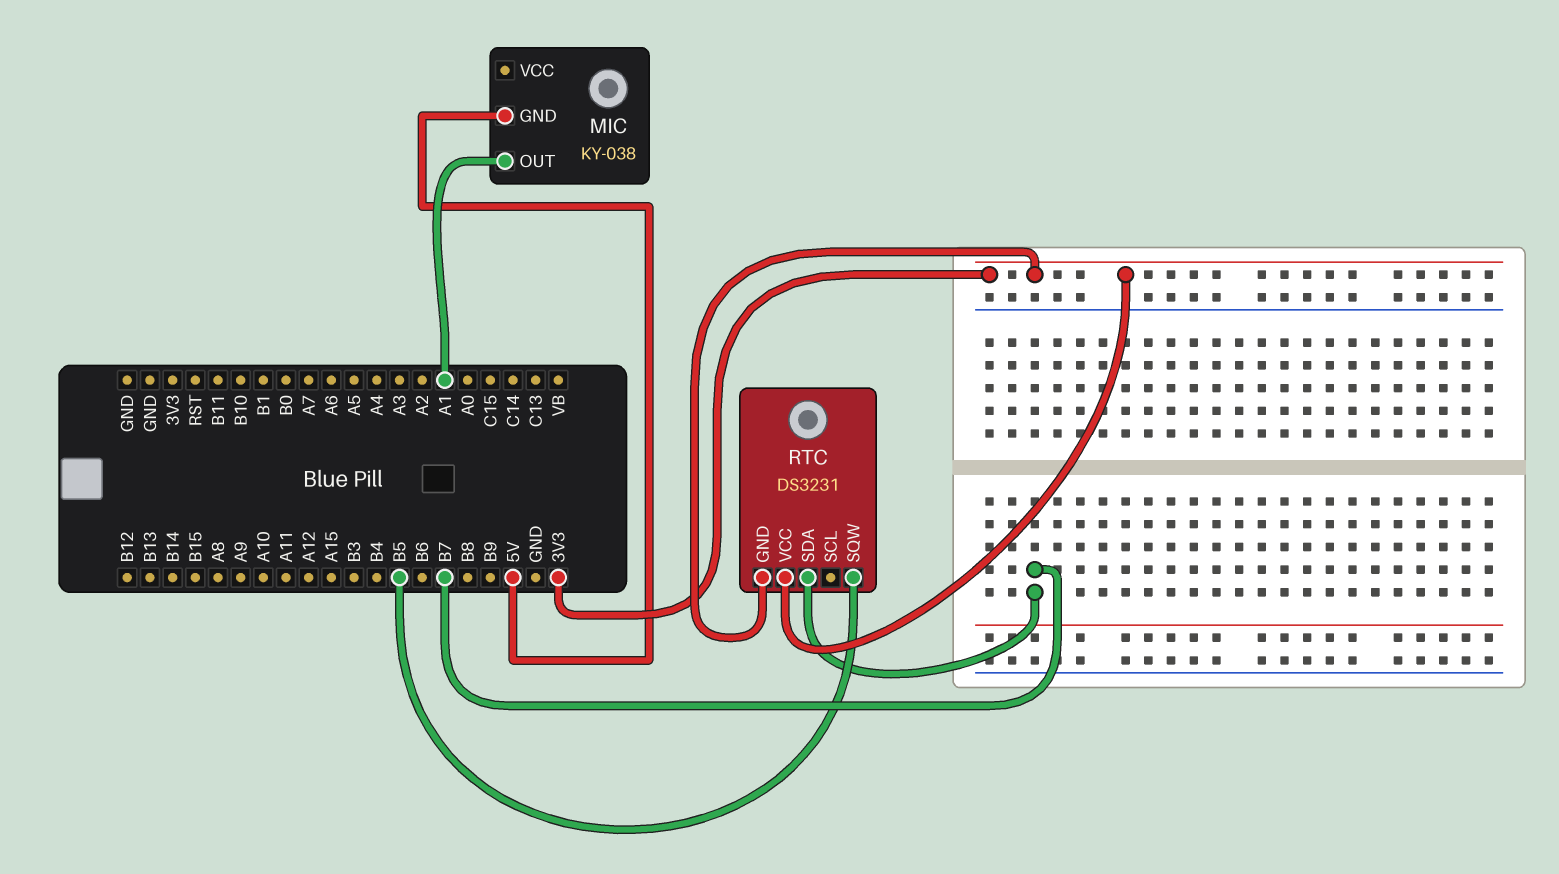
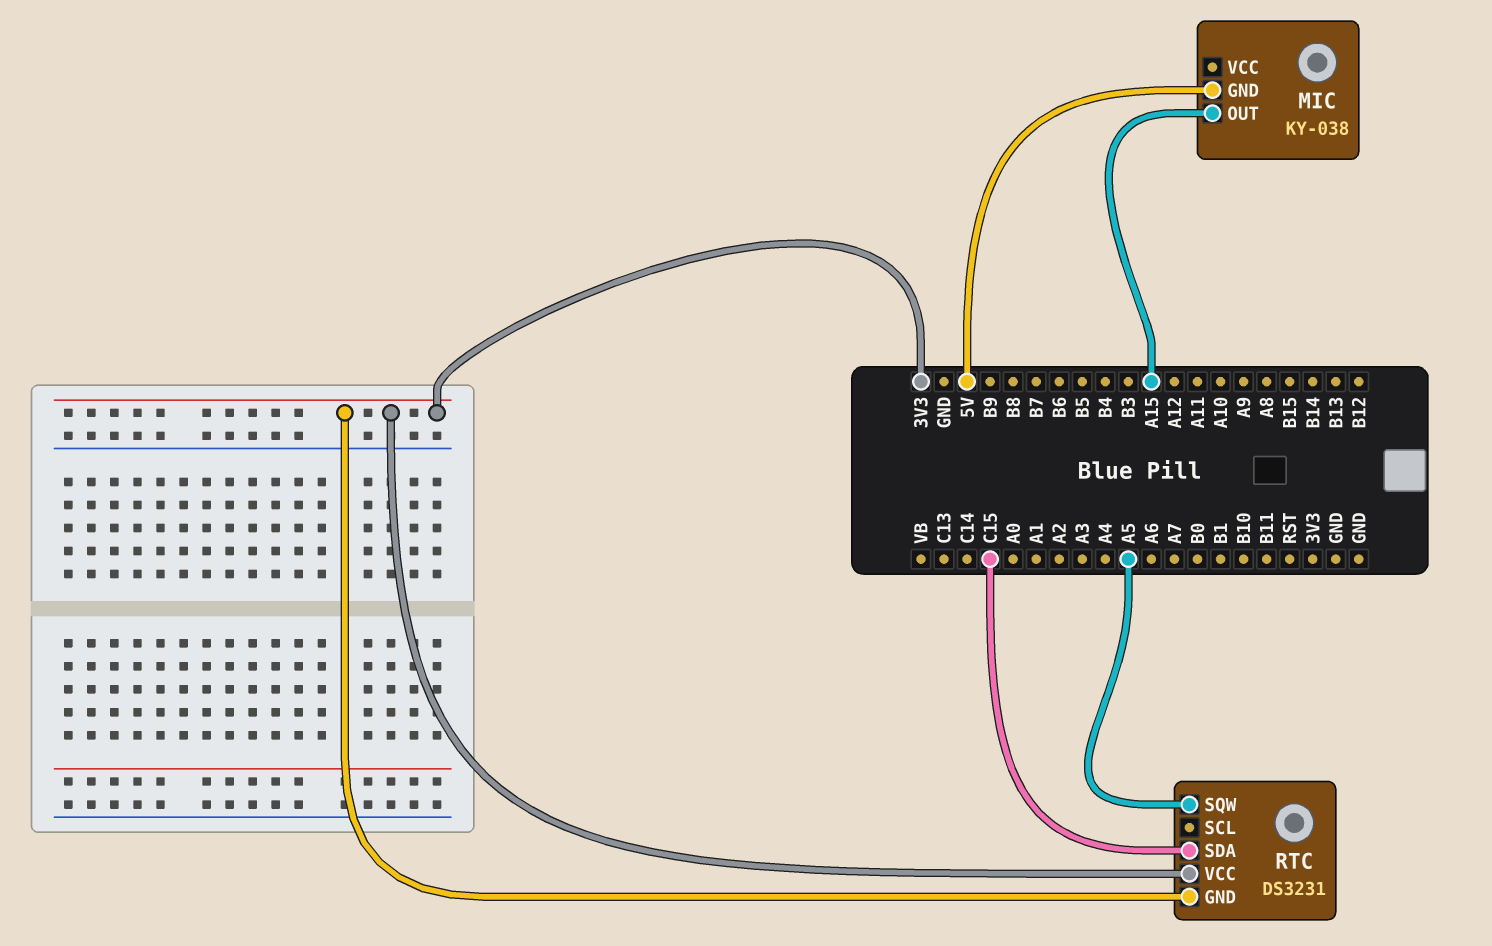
MIC pin OUT: A1 -> A15
RTC pin SDA: B7 -> C15
RTC pin SQW: B5 -> A5

